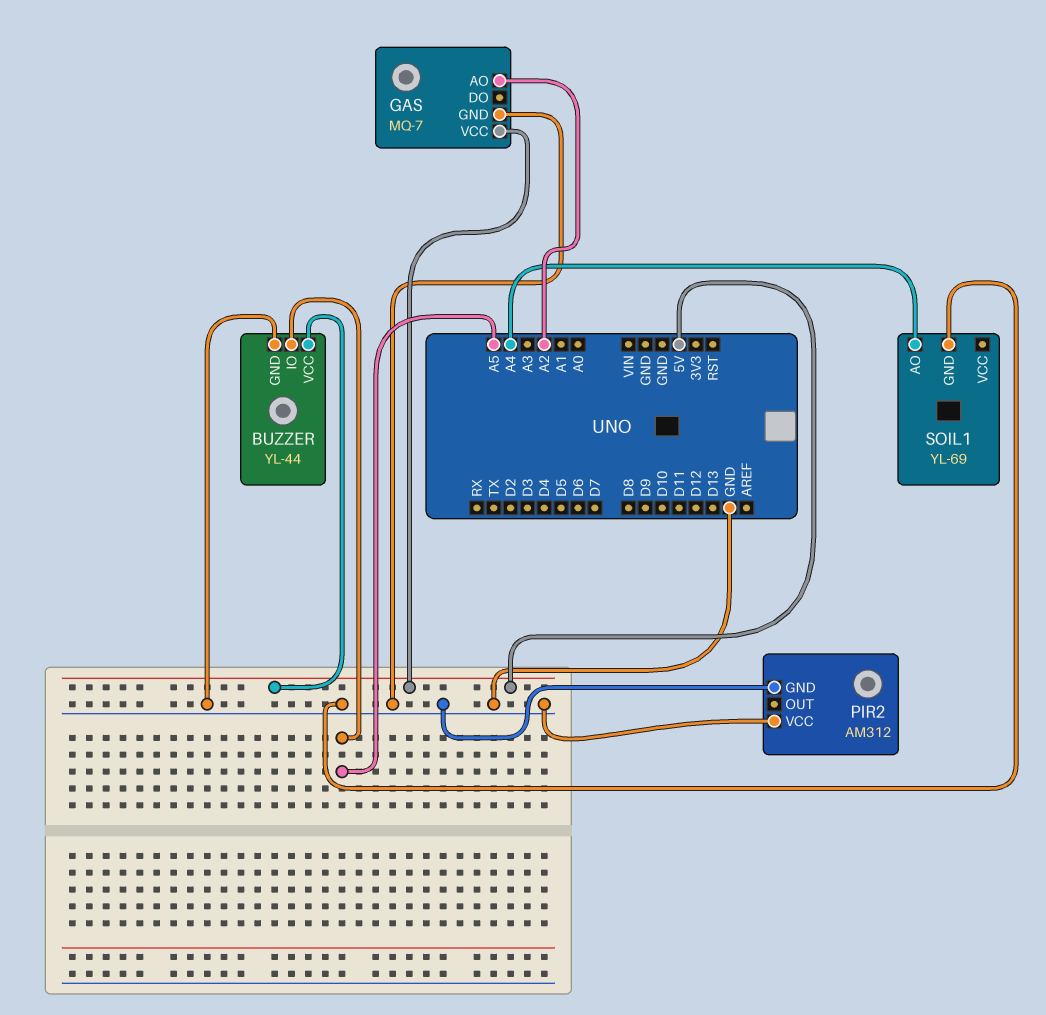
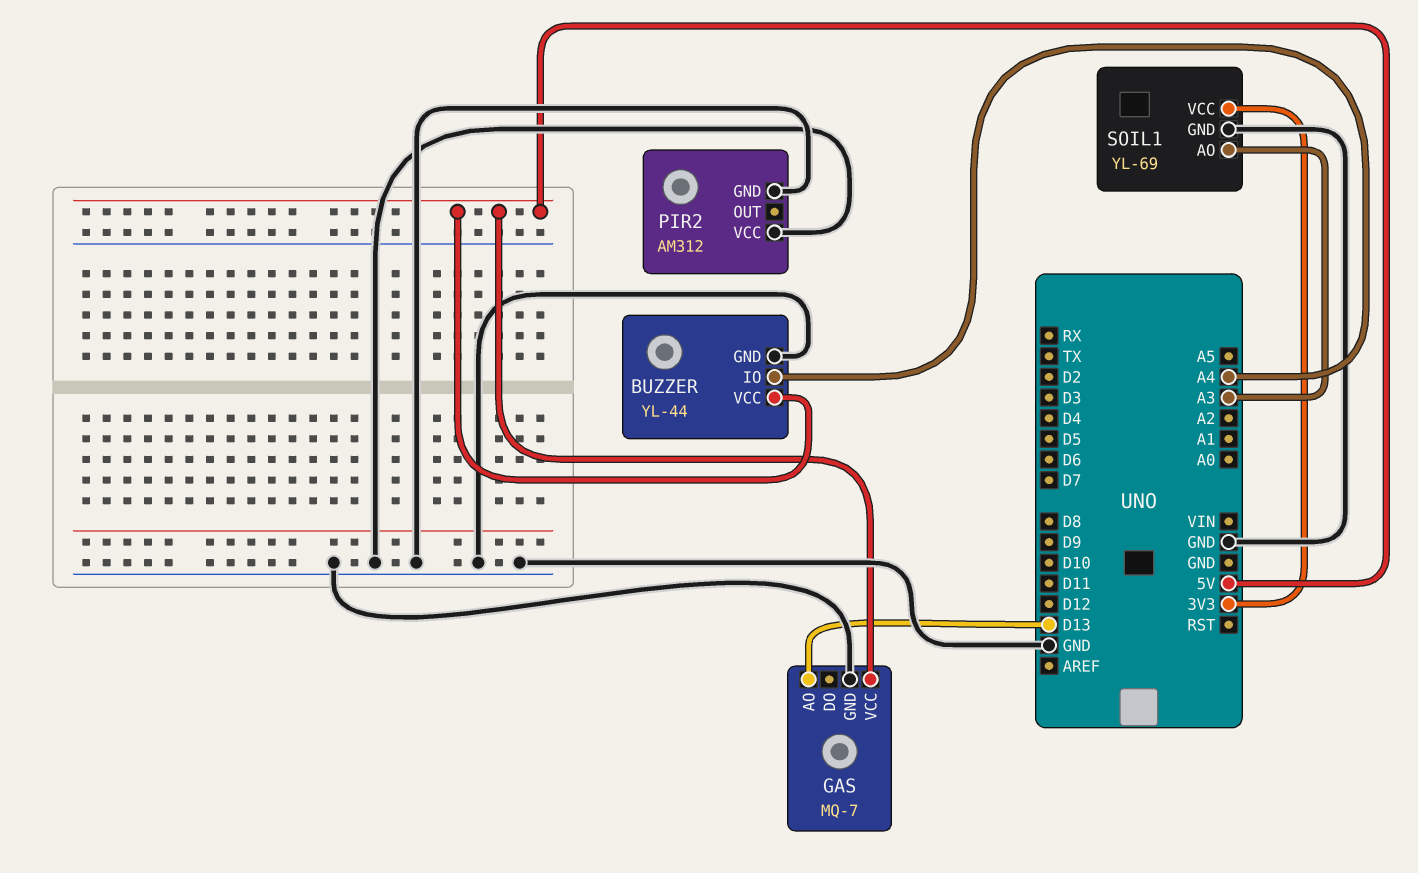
BUZZER pin IO: A5 -> A4
GAS pin AO: A2 -> D13
SOIL1 pin AO: A4 -> A3
SOIL1 pin VCC: none -> 3V3

